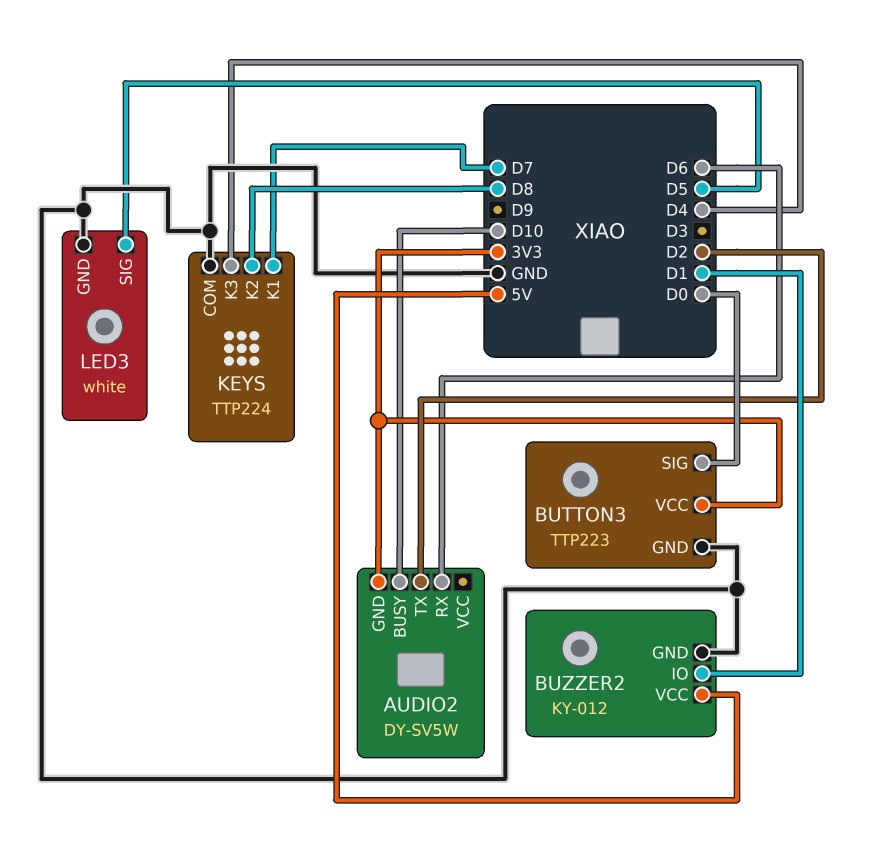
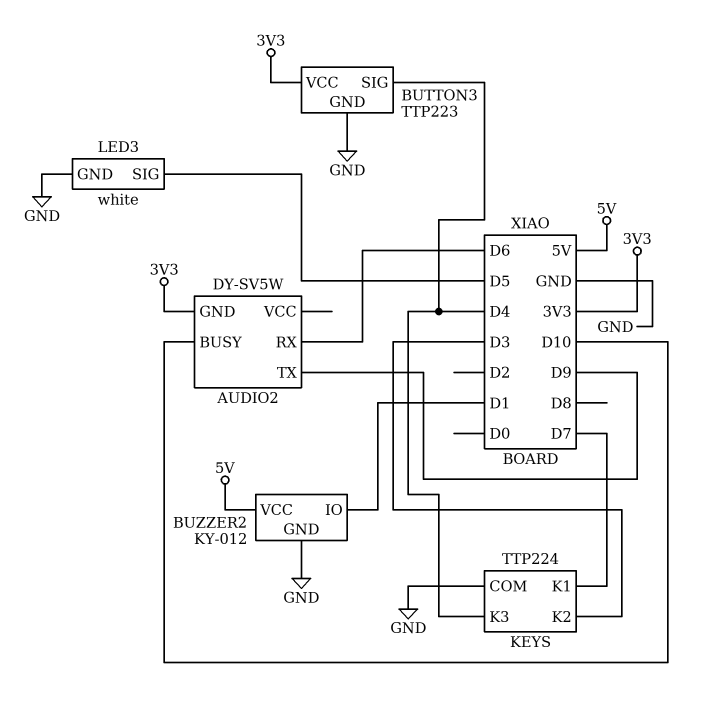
AUDIO2 pin TX: D2 -> D9
BUTTON3 pin SIG: D0 -> D4
KEYS pin K2: D8 -> D3

